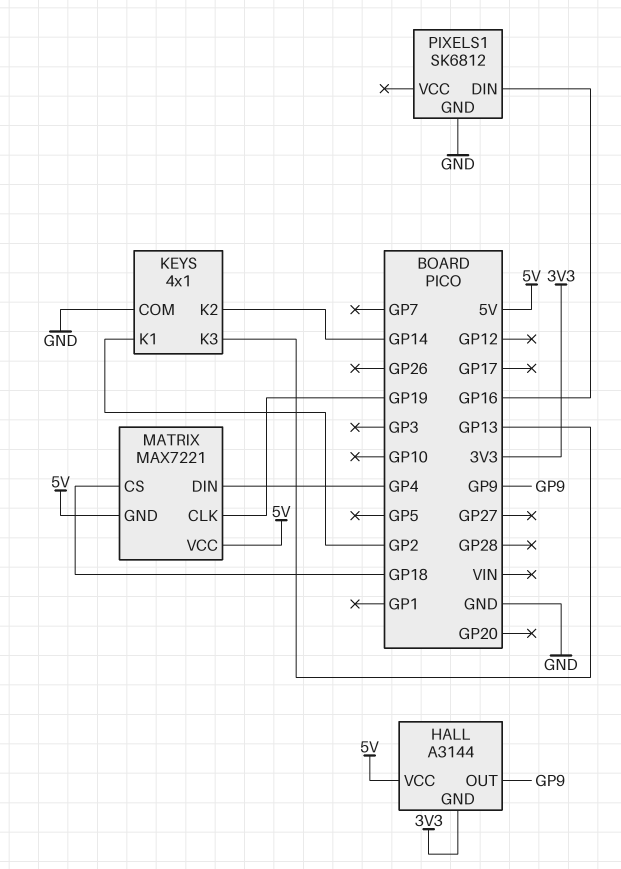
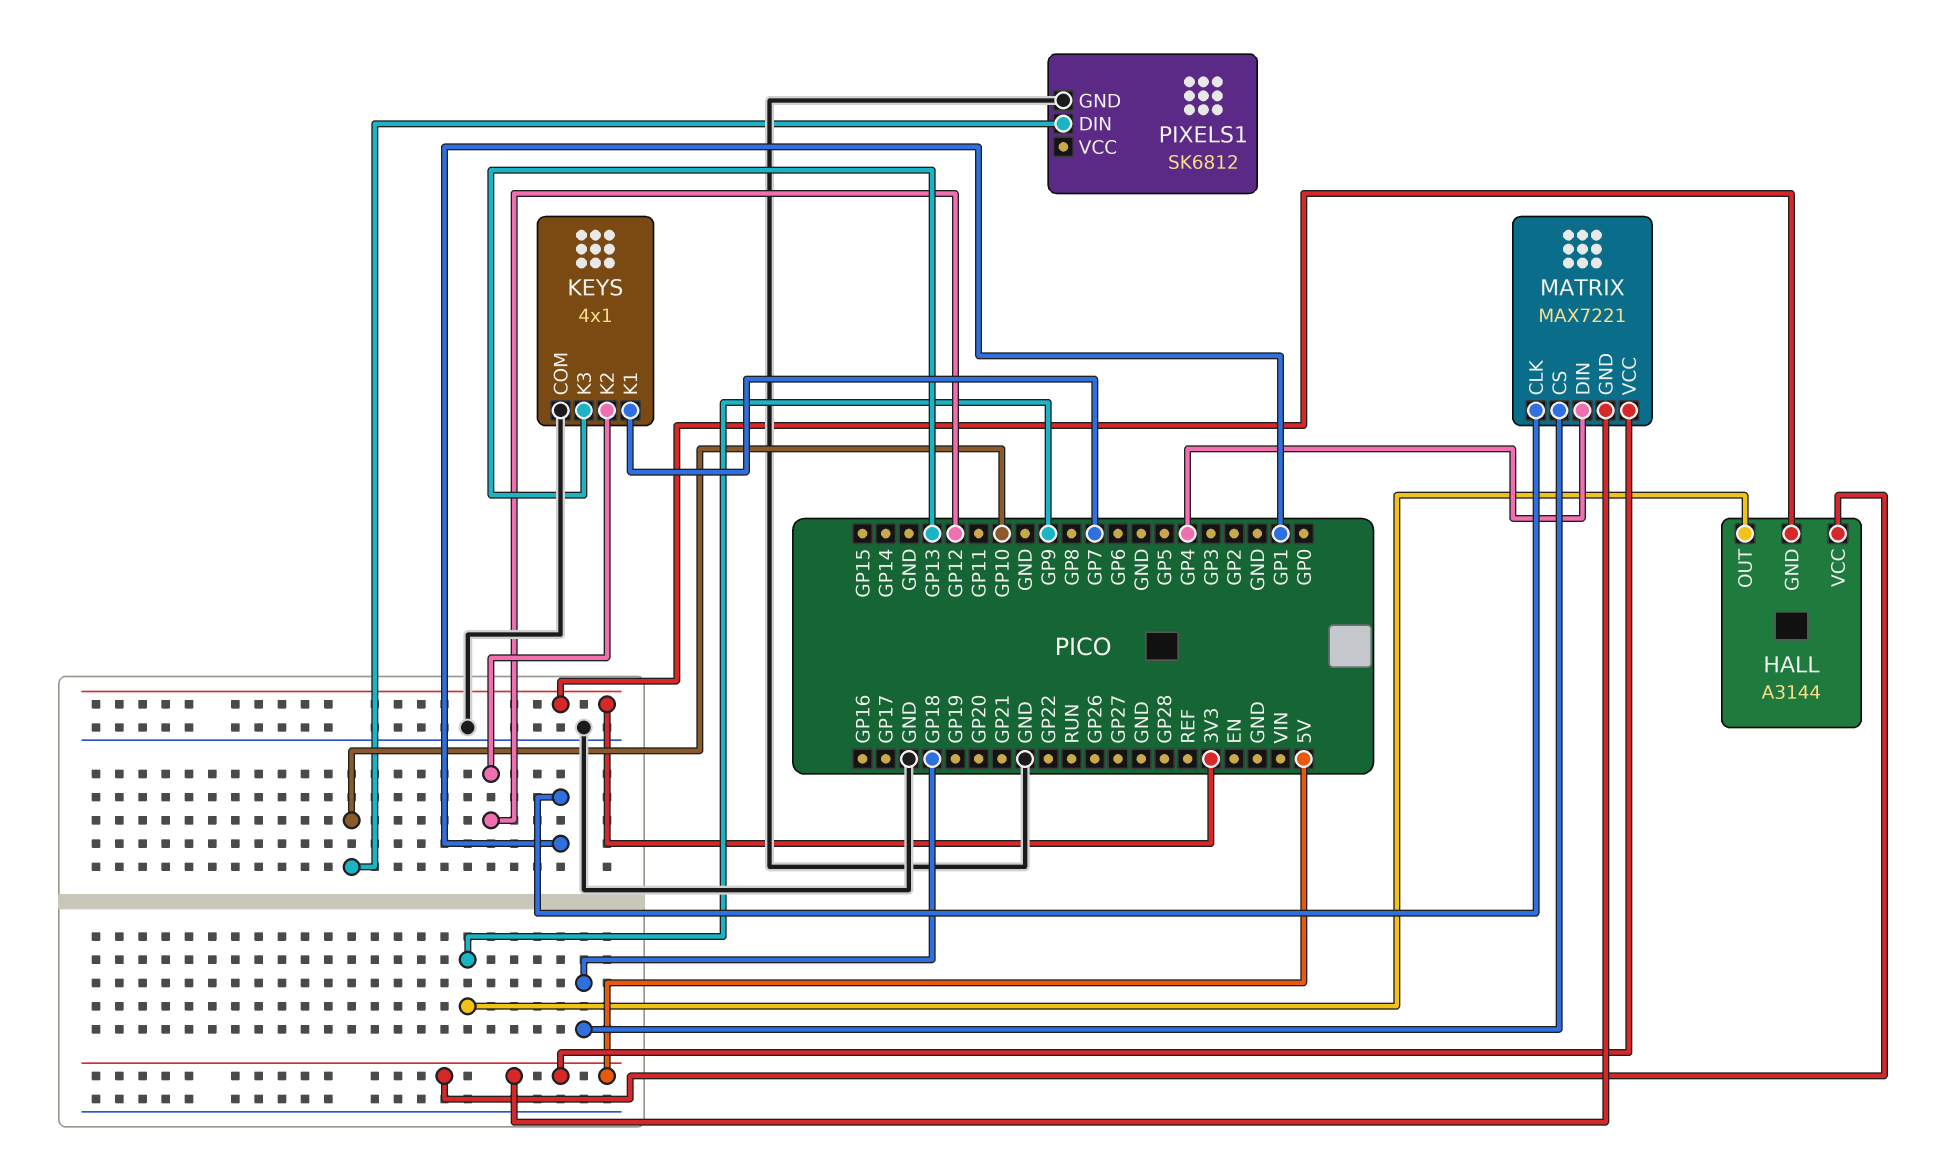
KEYS pin K1: GP2 -> GP7
KEYS pin K2: GP14 -> GP12
MATRIX pin CLK: GP19 -> GP1
PIXELS1 pin DIN: GP16 -> GP10

